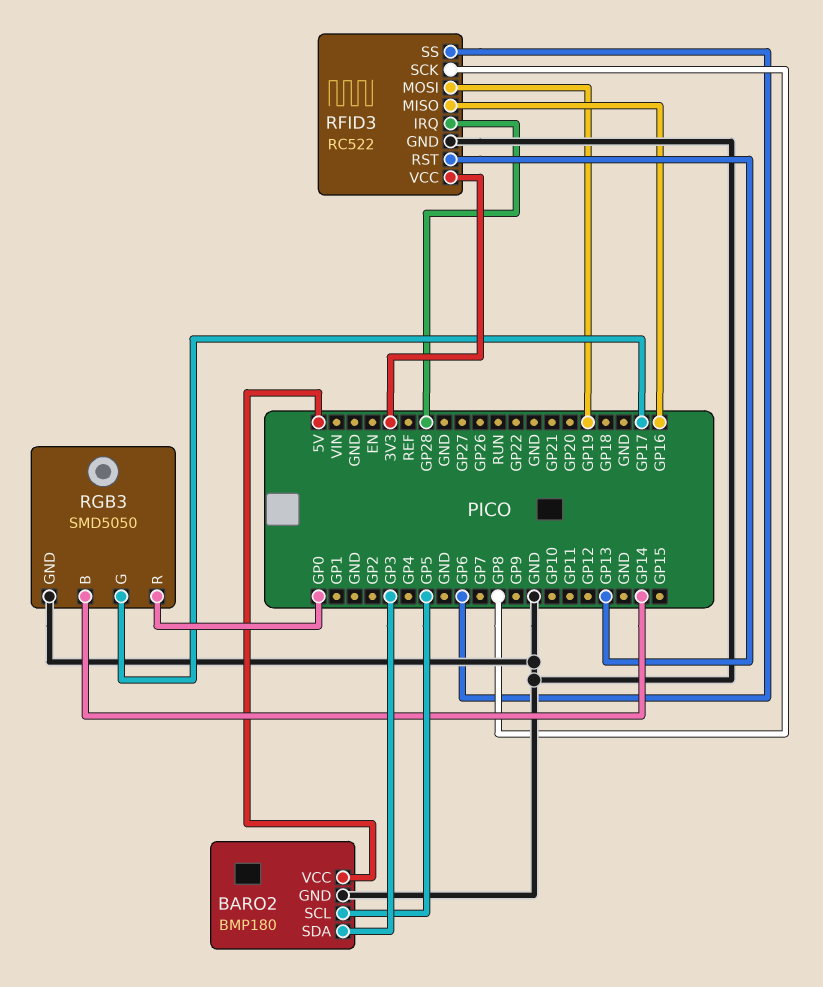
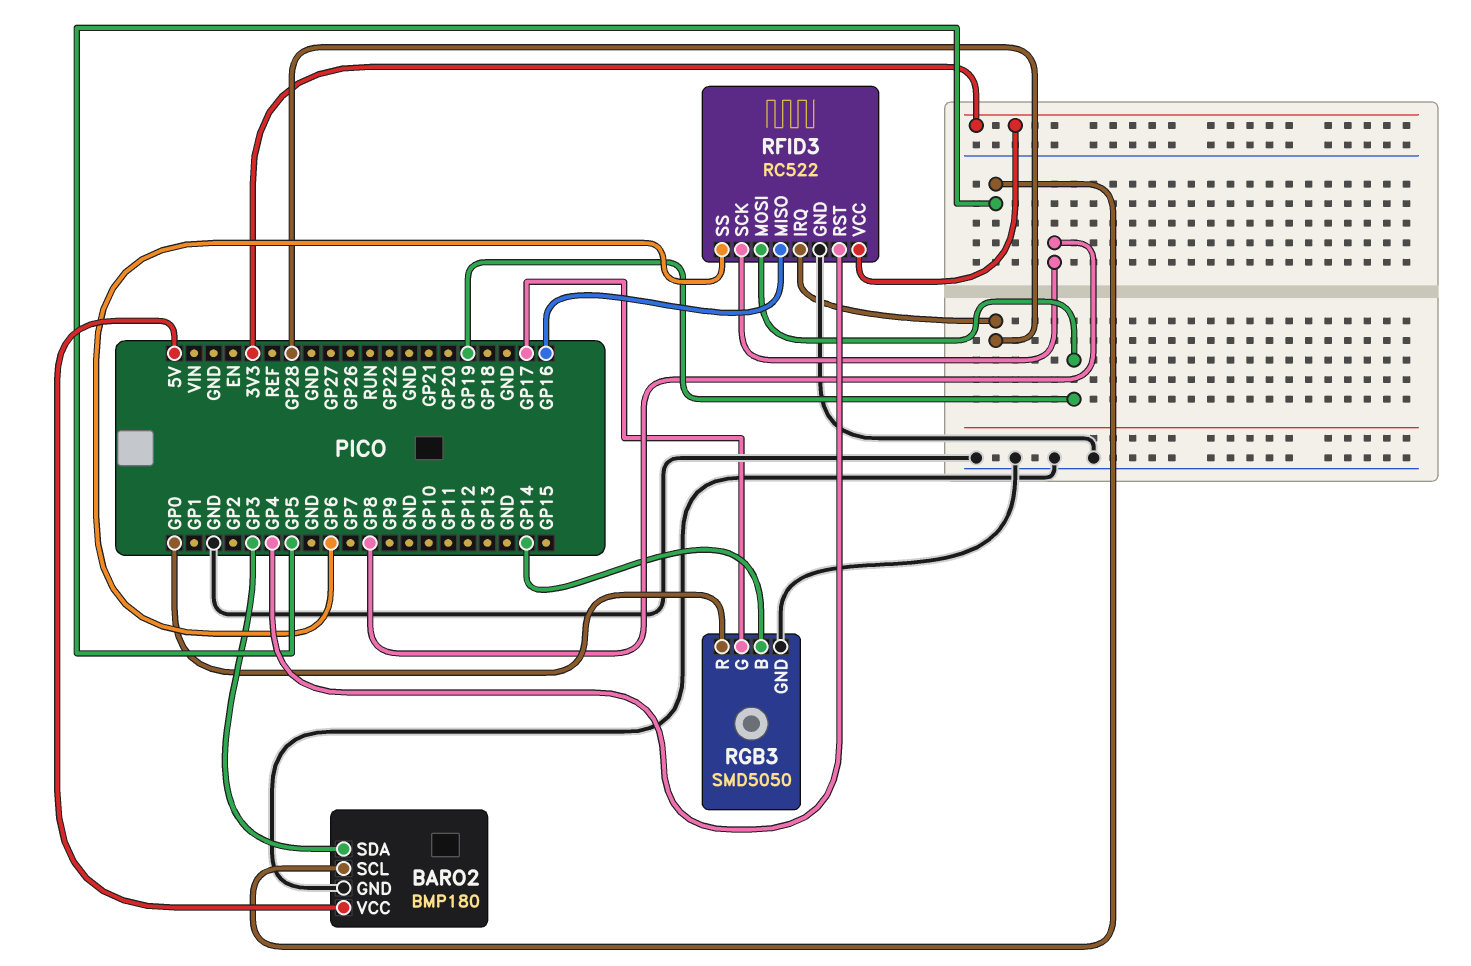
RFID3 pin RST: GP13 -> GP4

